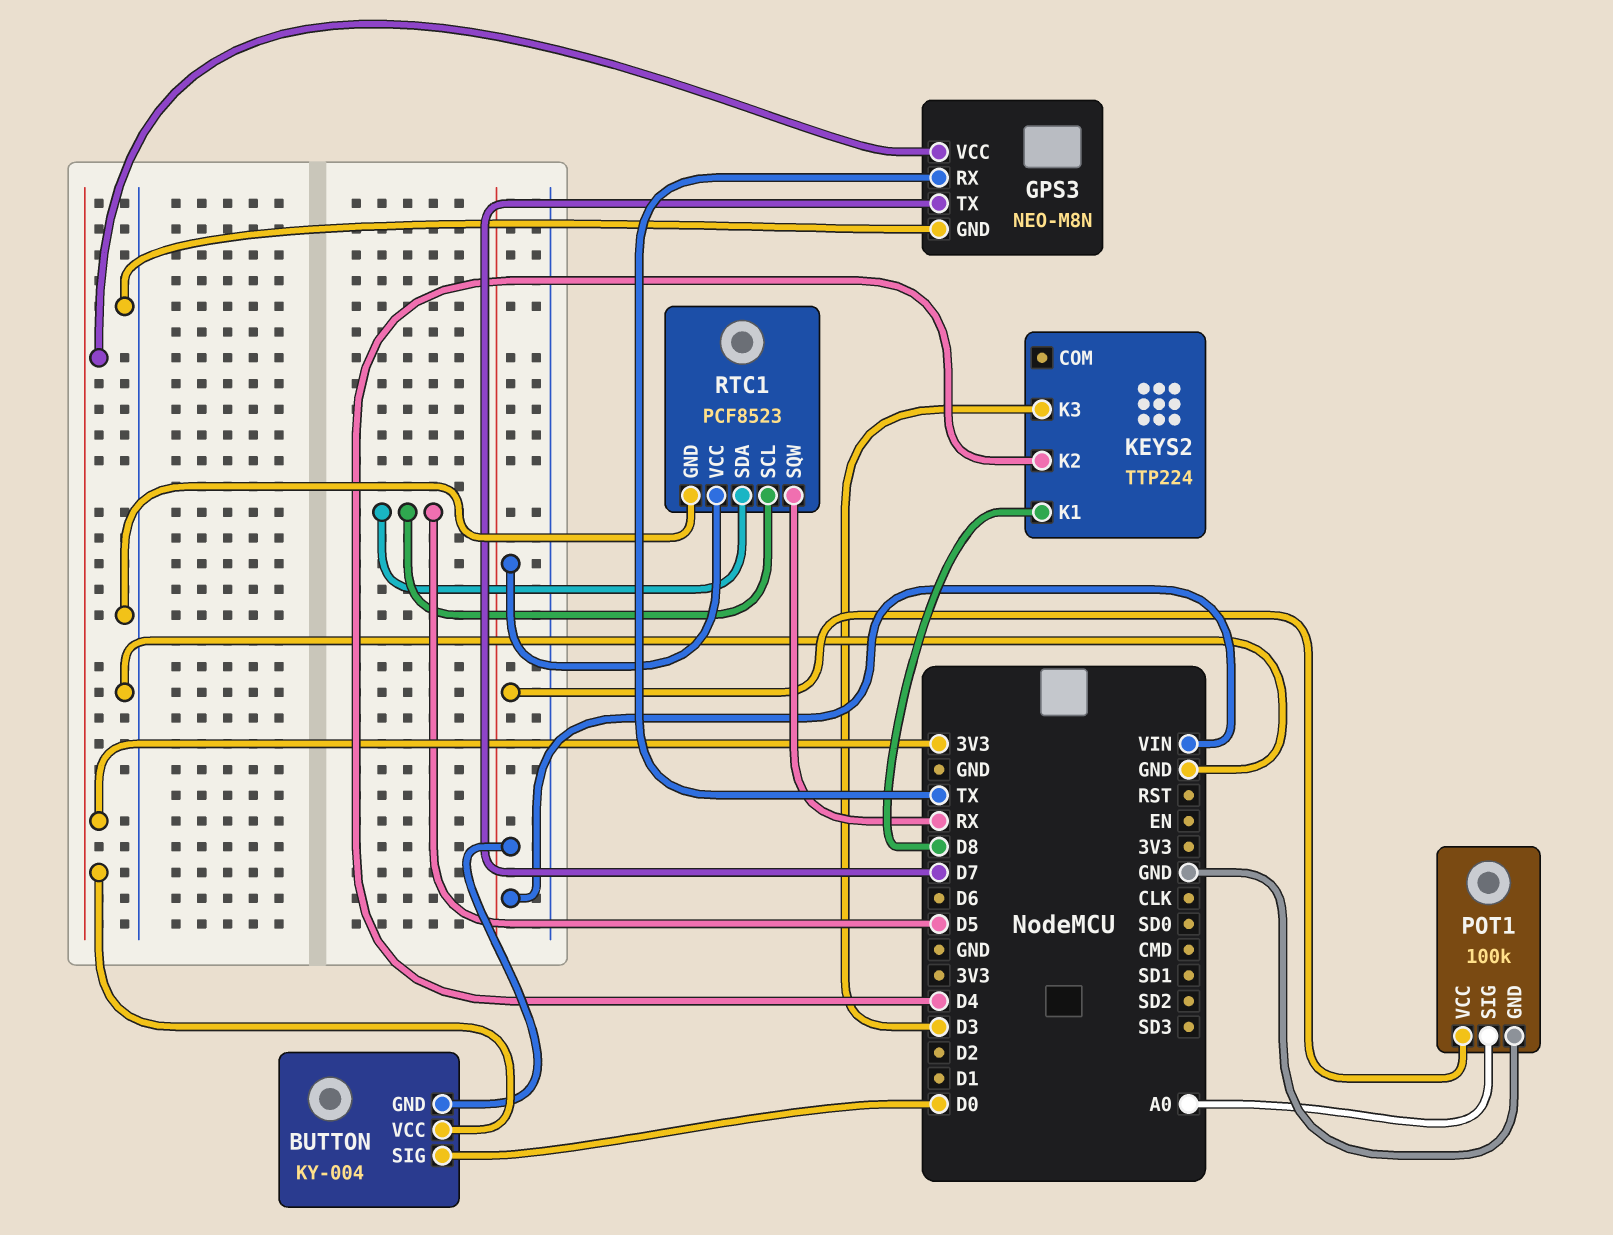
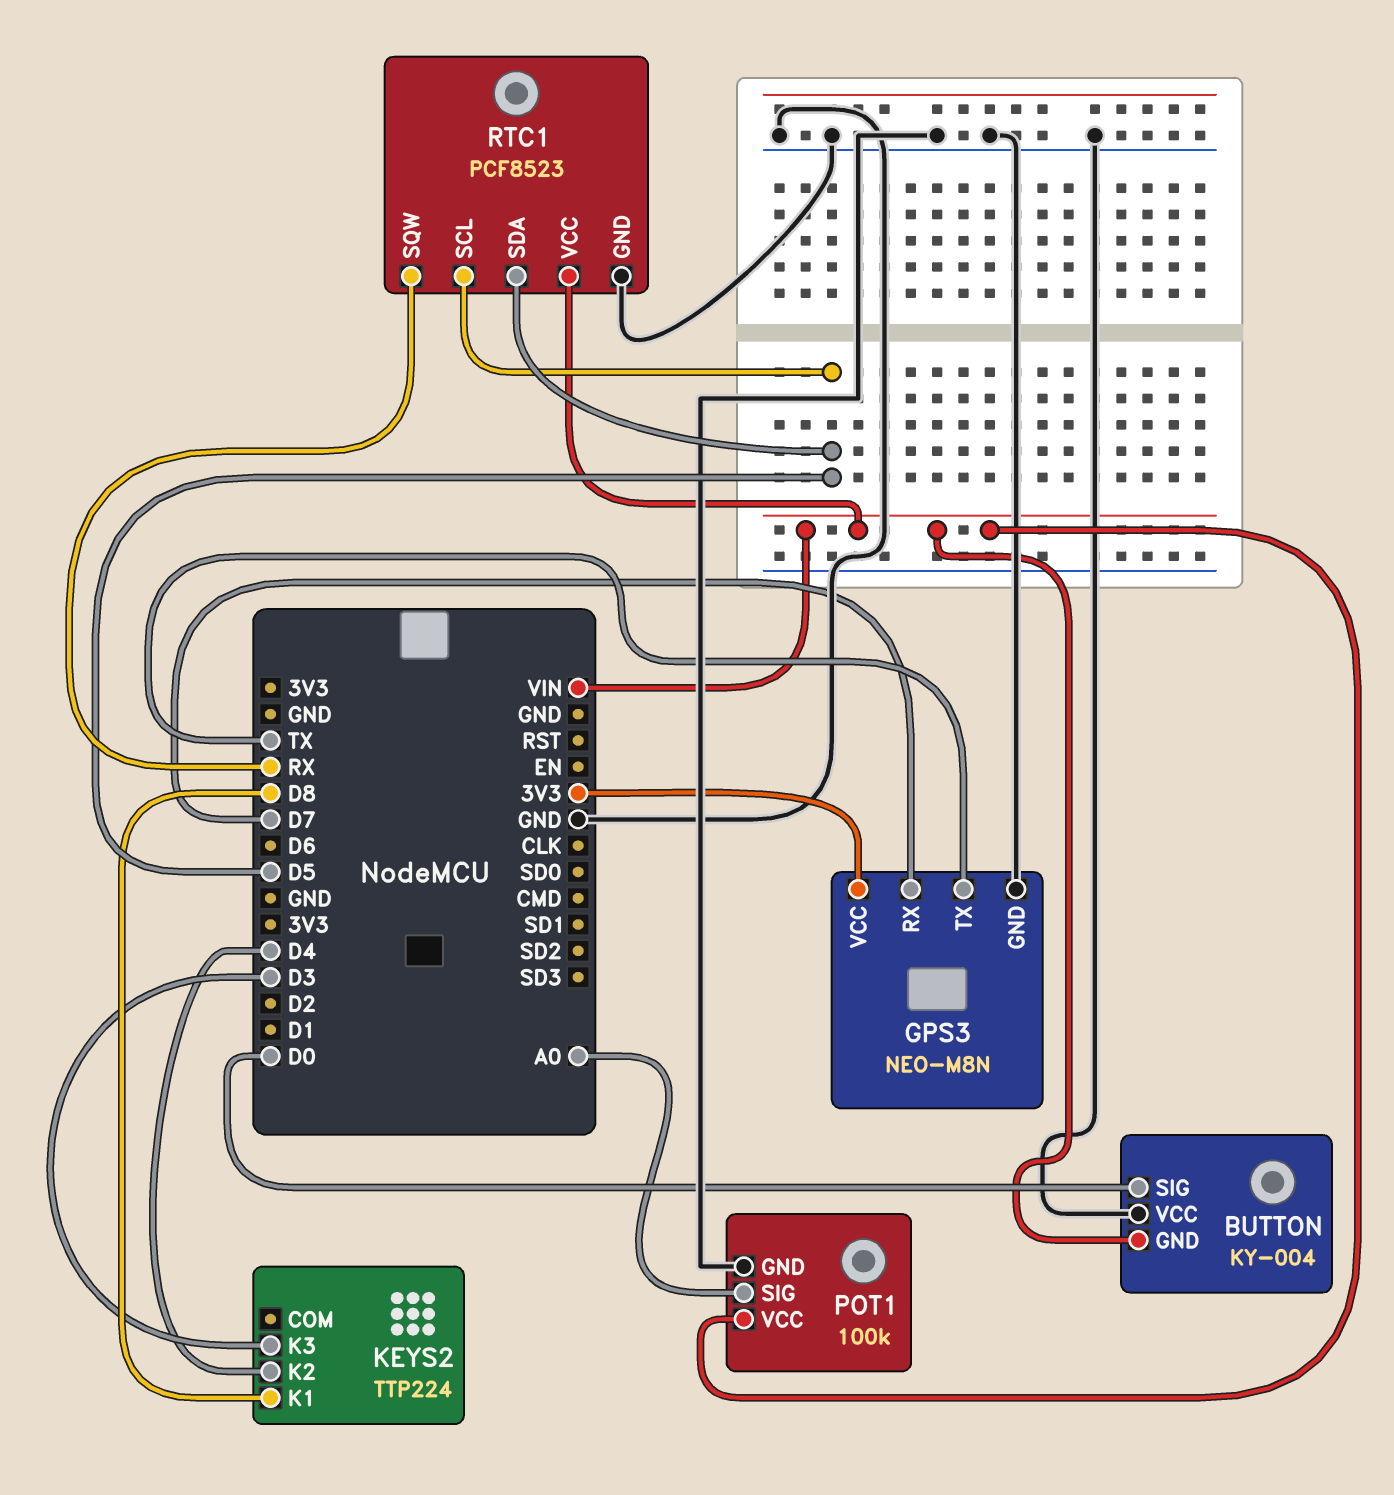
BUTTON pin VCC: 3V3 -> GND
GPS3 pin RX: TX -> D7
GPS3 pin TX: D7 -> TX

